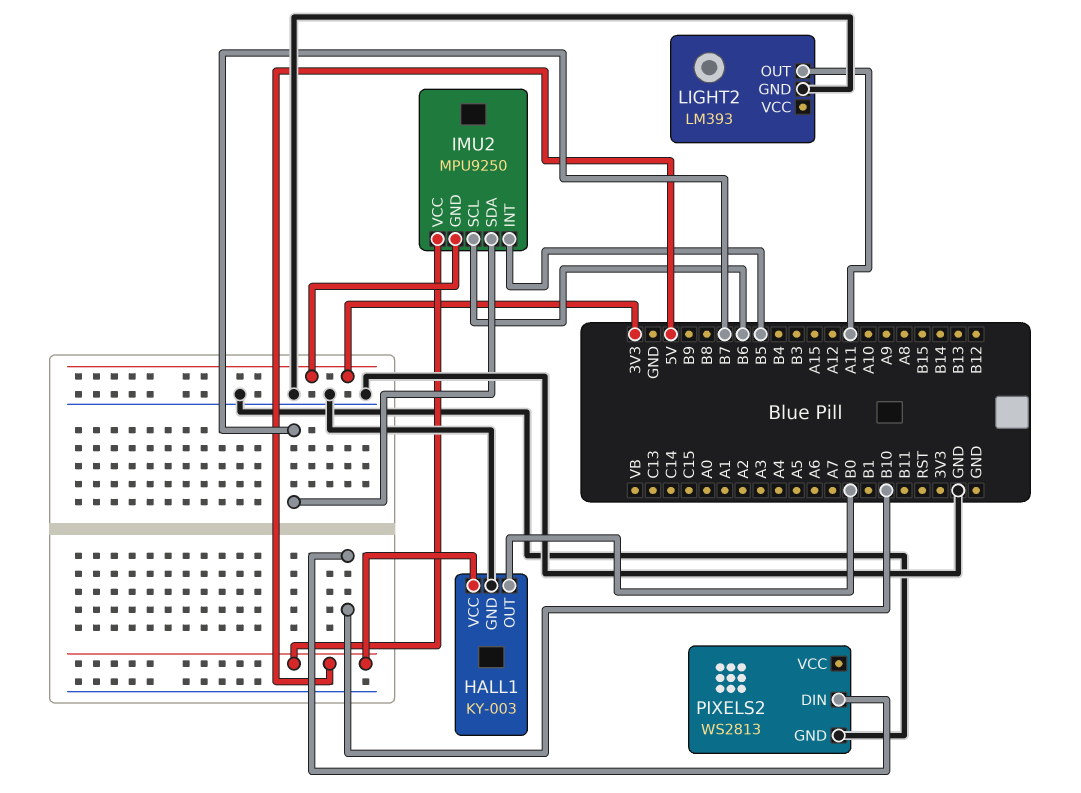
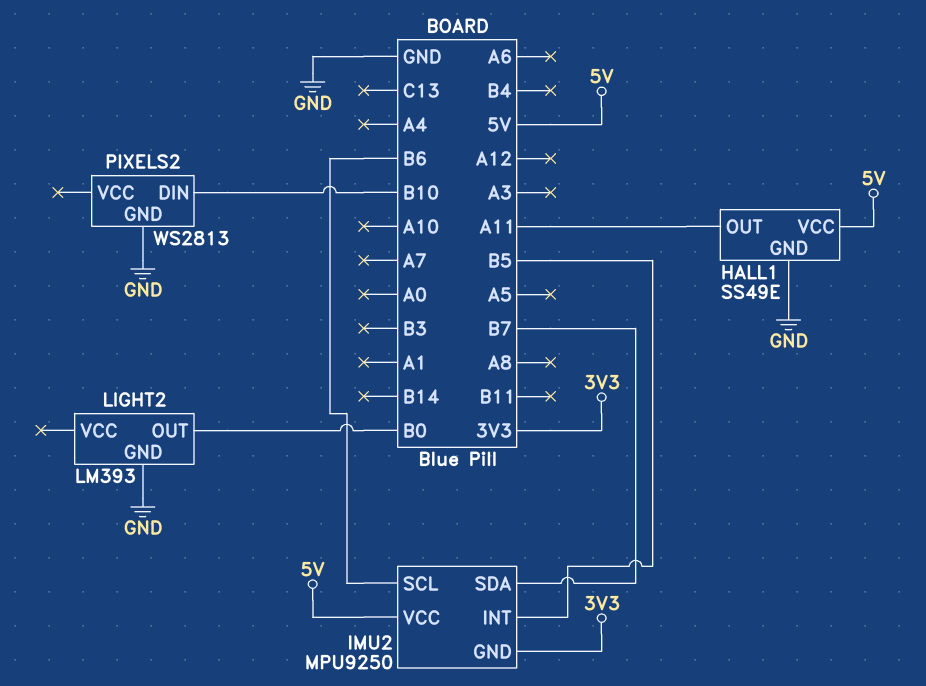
HALL1: KY-003 -> SS49E
HALL1 pin OUT: B0 -> A11
LIGHT2 pin OUT: A11 -> B0

